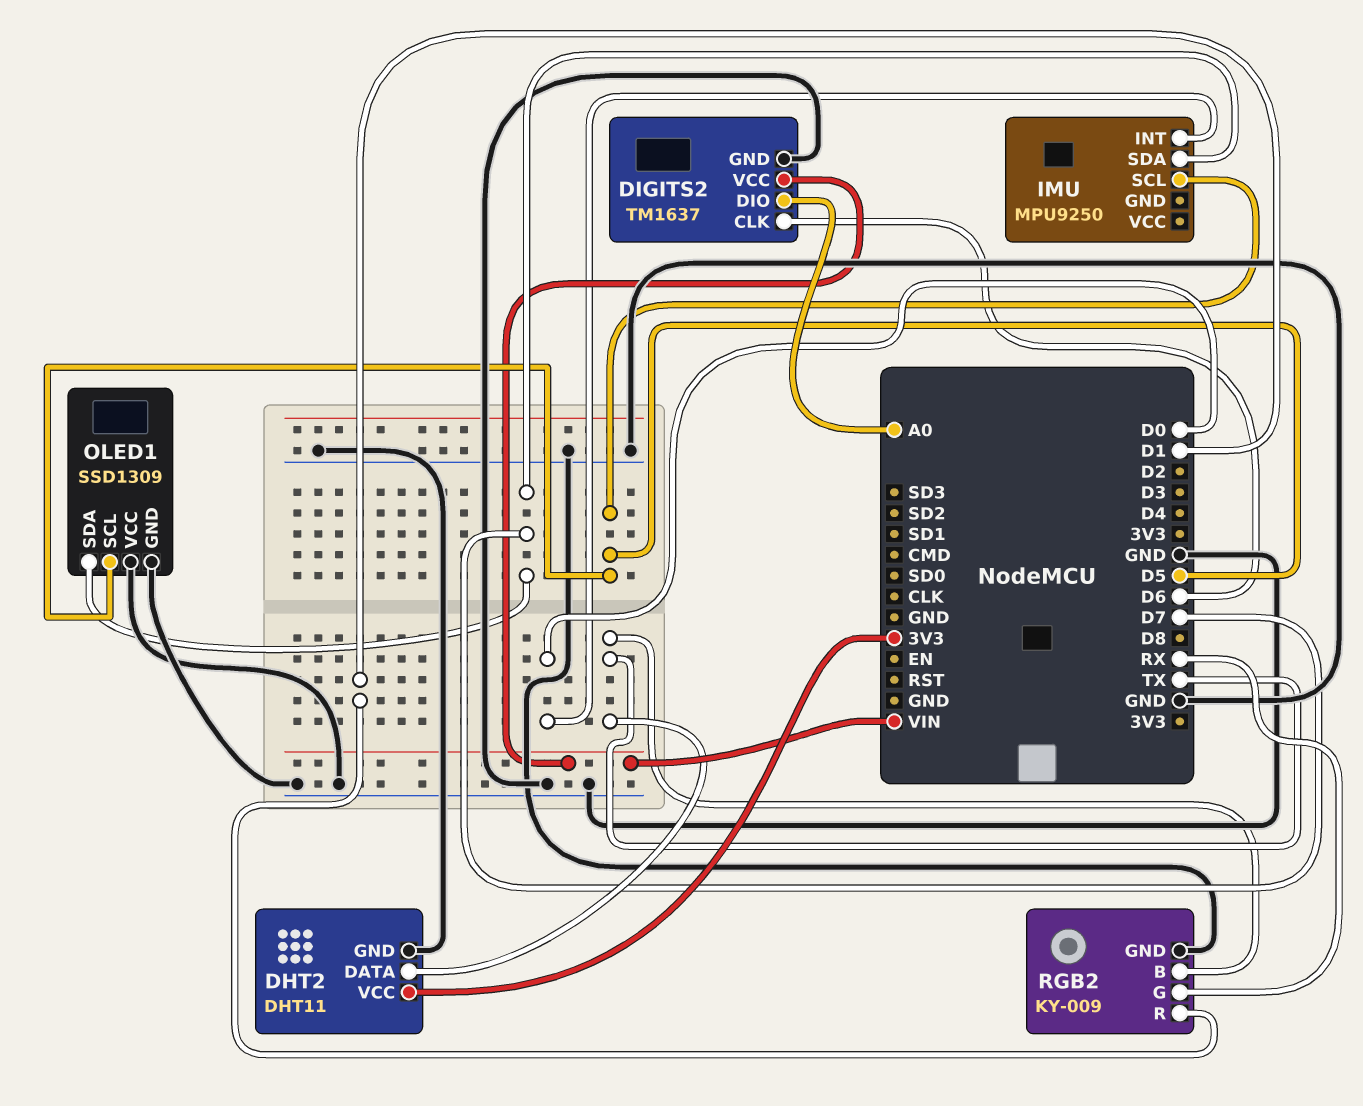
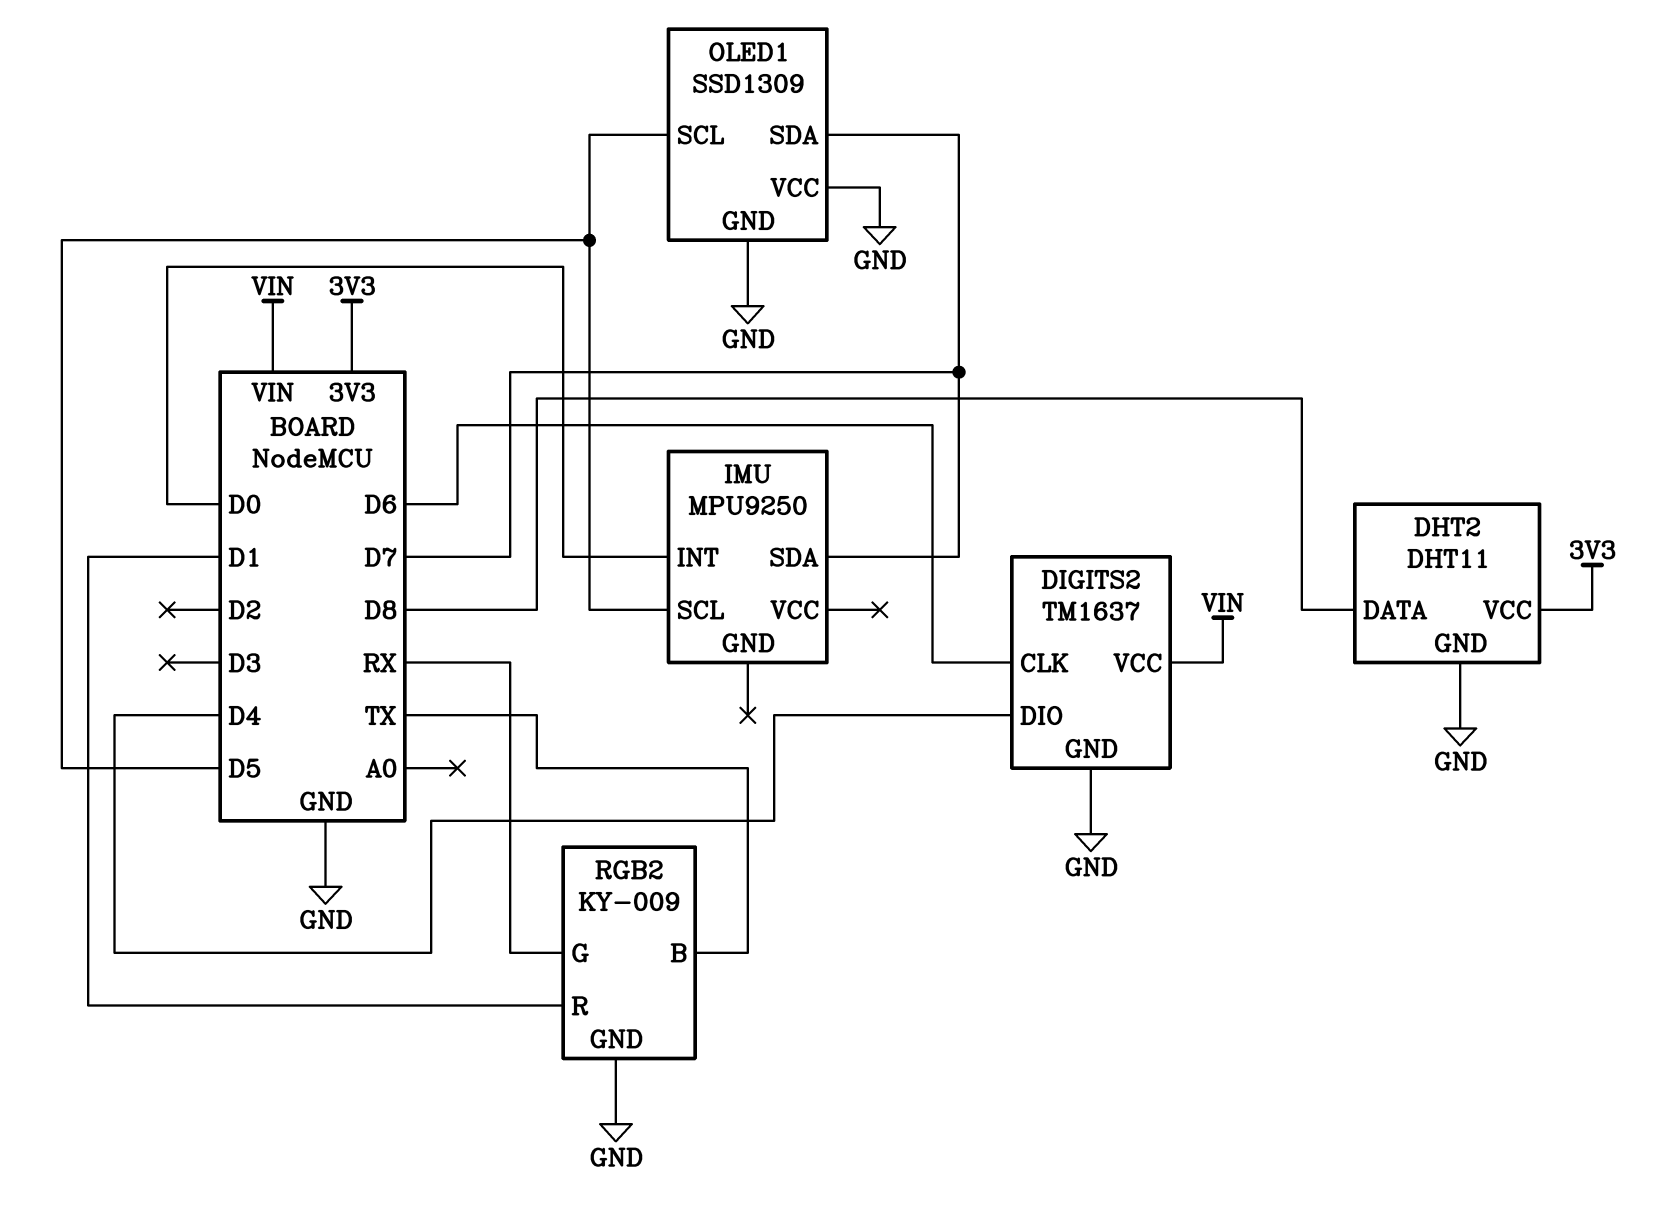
DHT2 pin DATA: TX -> D8
DIGITS2 pin DIO: A0 -> D4

